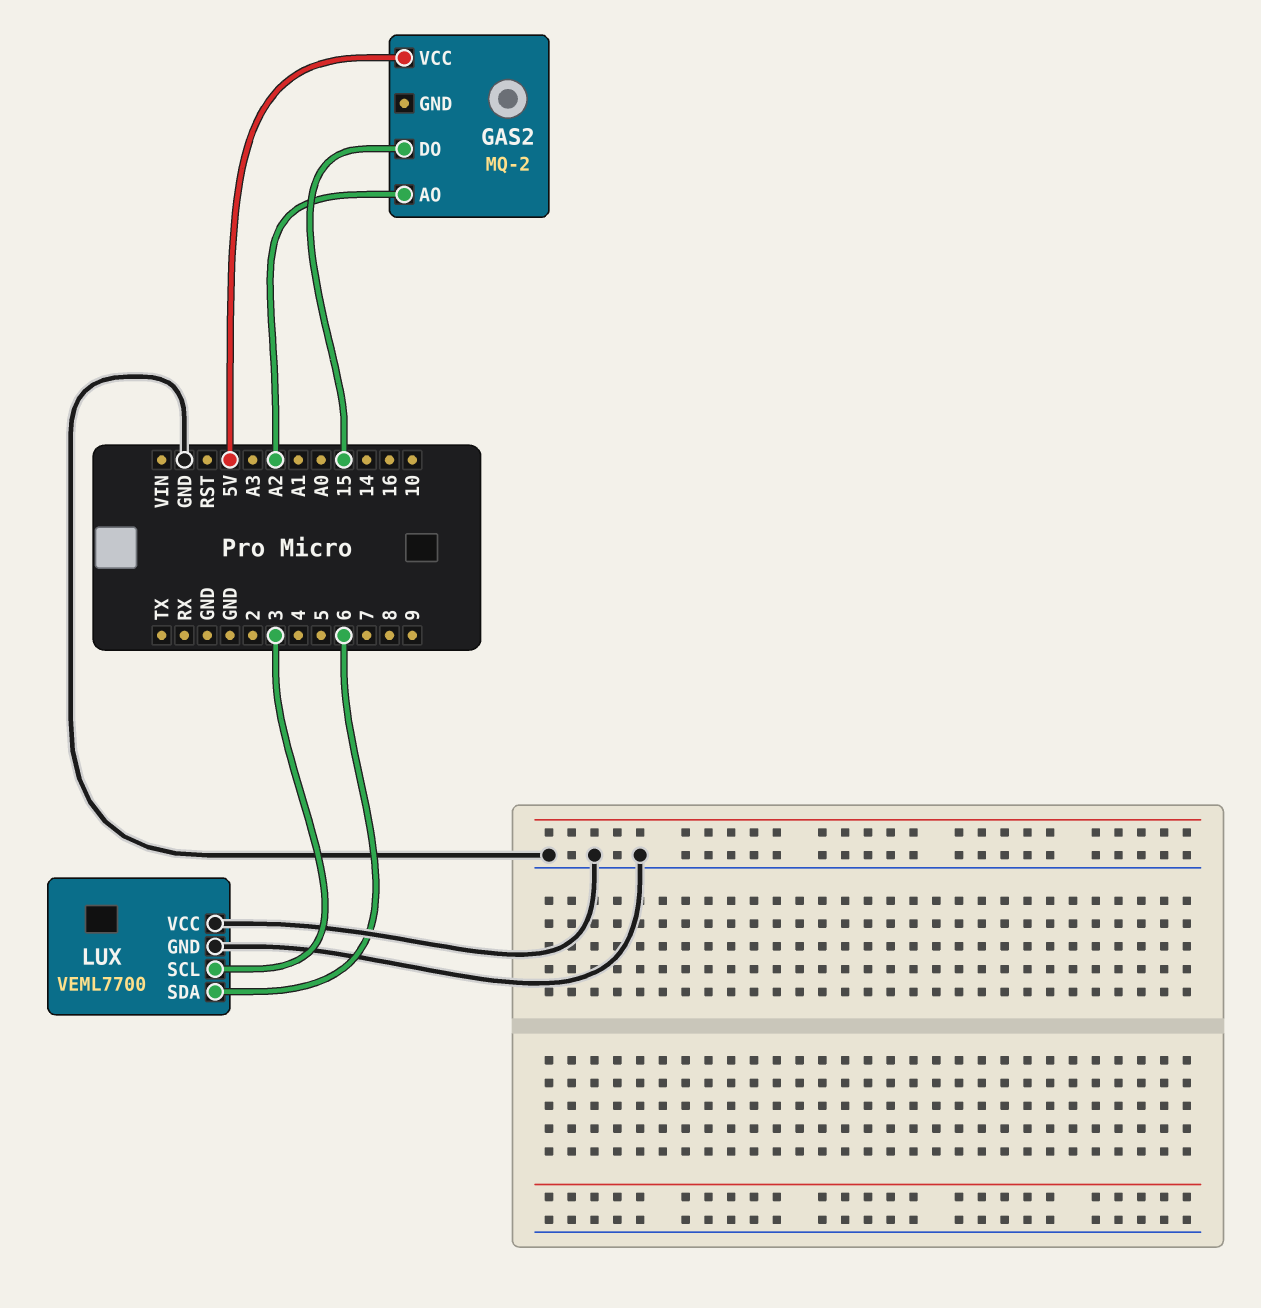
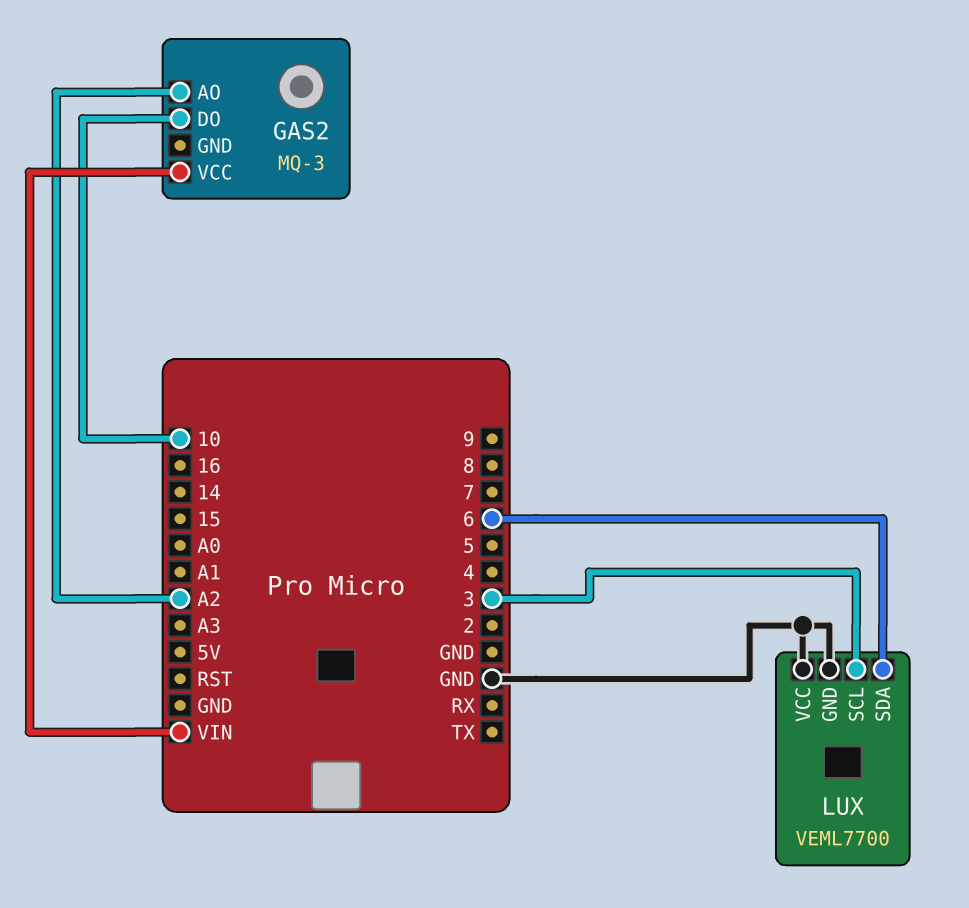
GAS2: MQ-2 -> MQ-3
GAS2 pin DO: 15 -> 10
GAS2 pin VCC: 5V -> VIN

